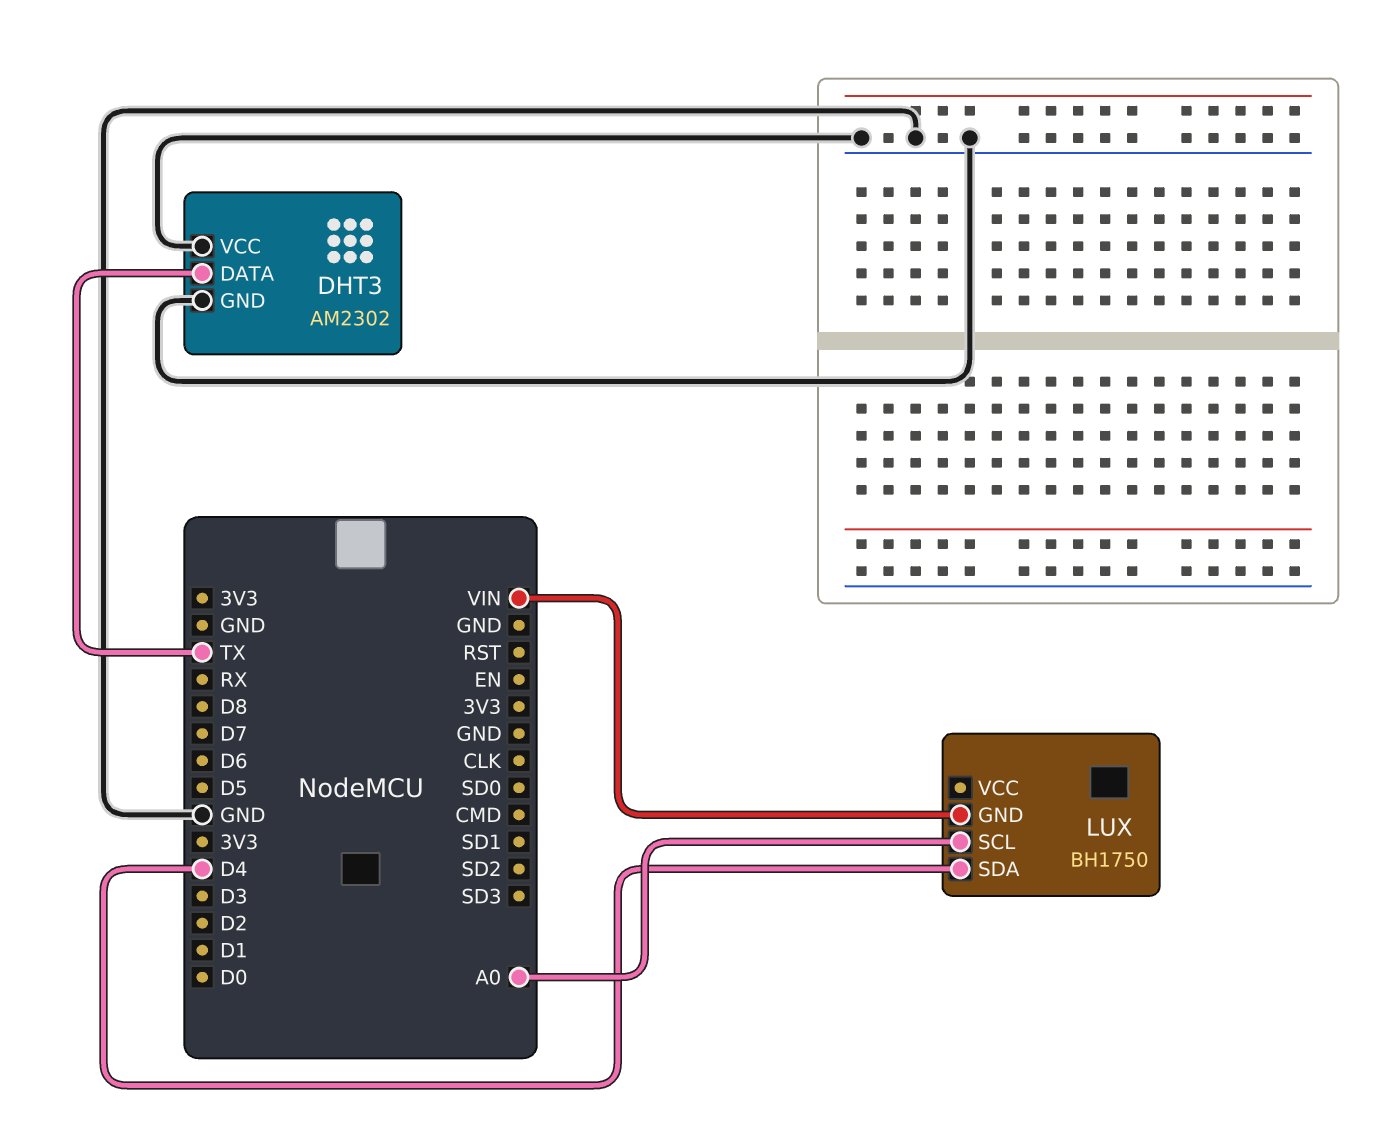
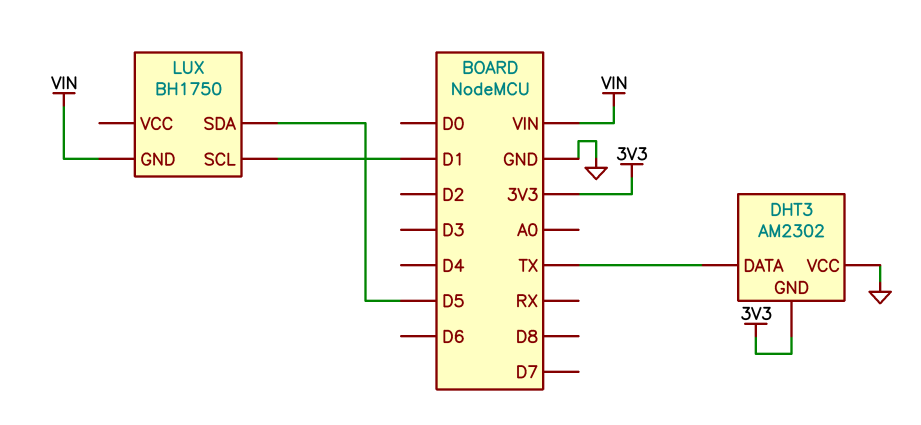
DHT3 pin GND: GND -> 3V3
LUX pin SCL: A0 -> D1
LUX pin SDA: D4 -> D5

